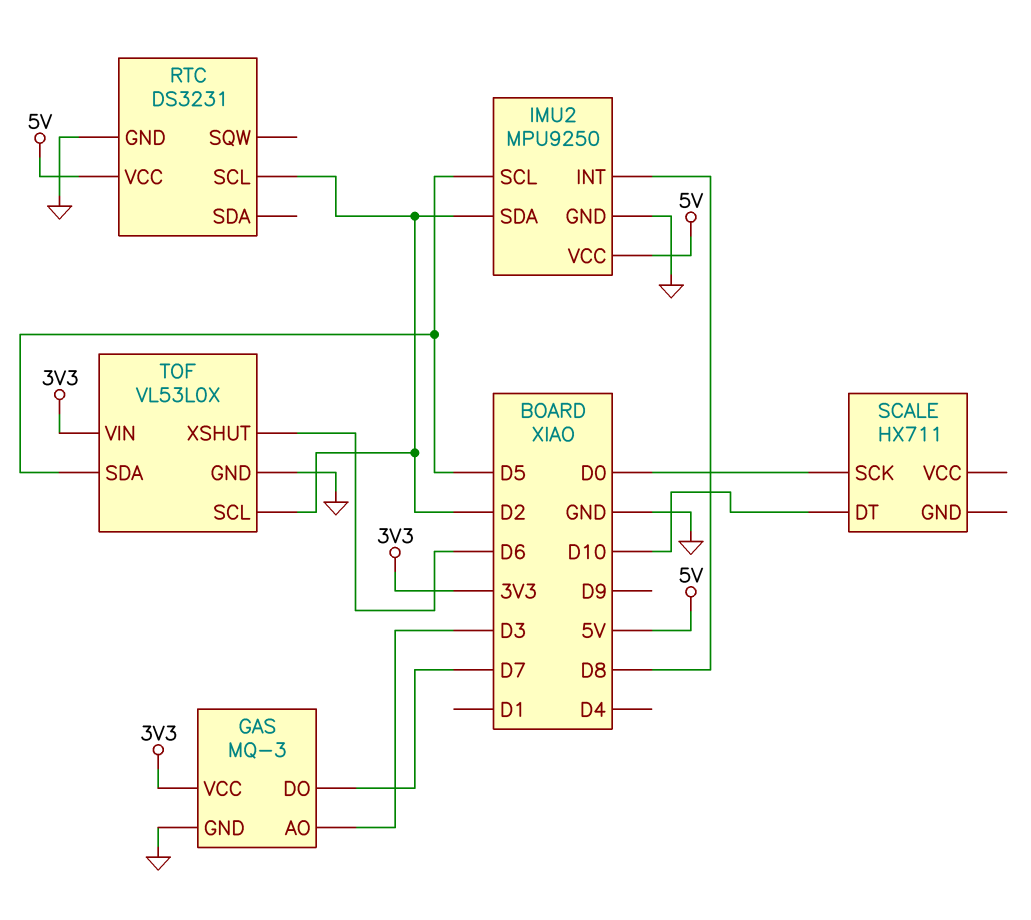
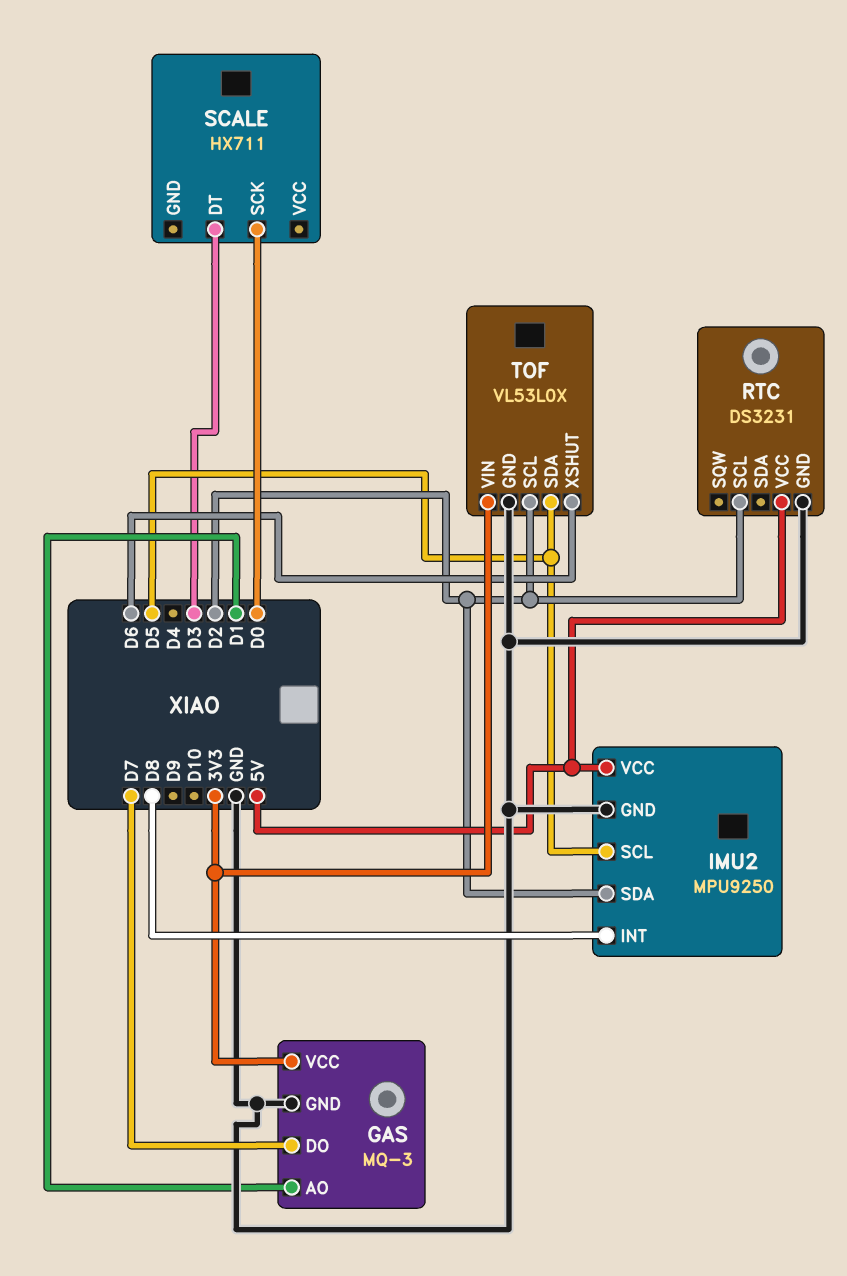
GAS pin AO: D3 -> D1
SCALE pin DT: D10 -> D3

